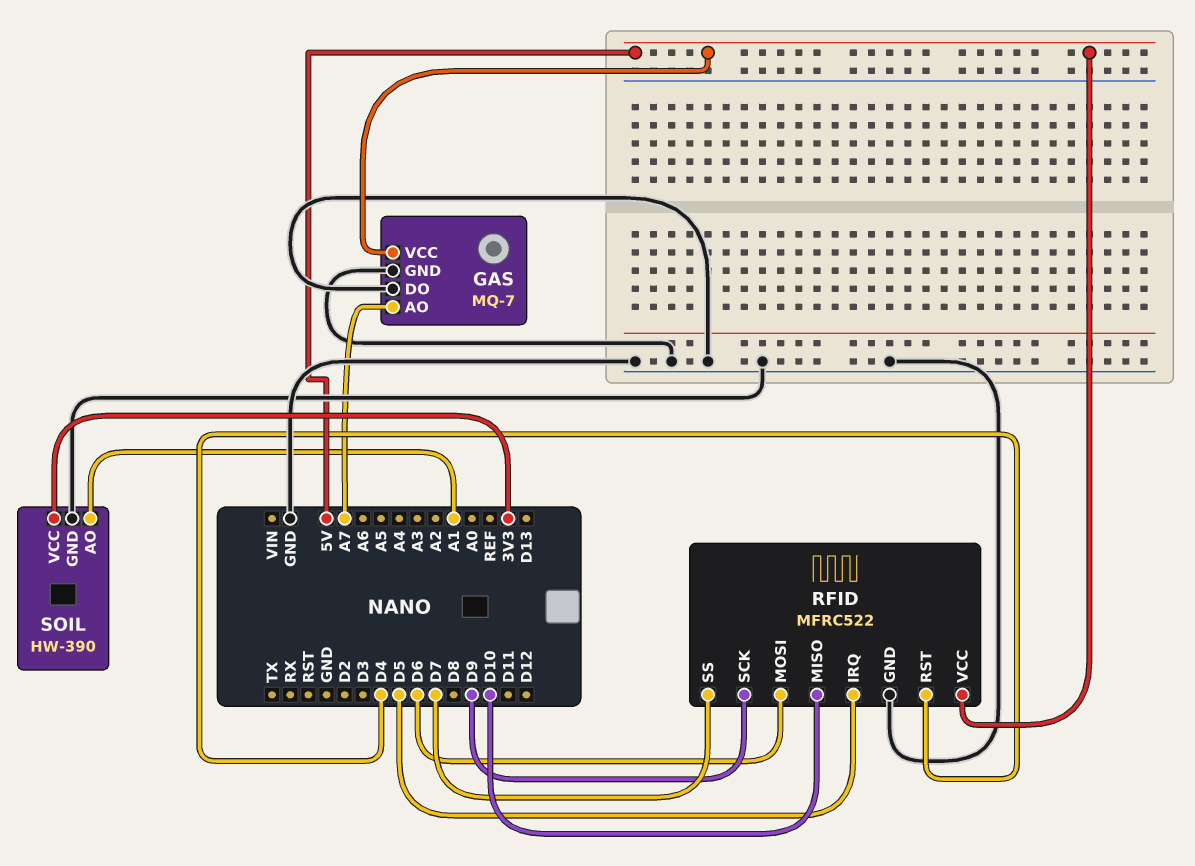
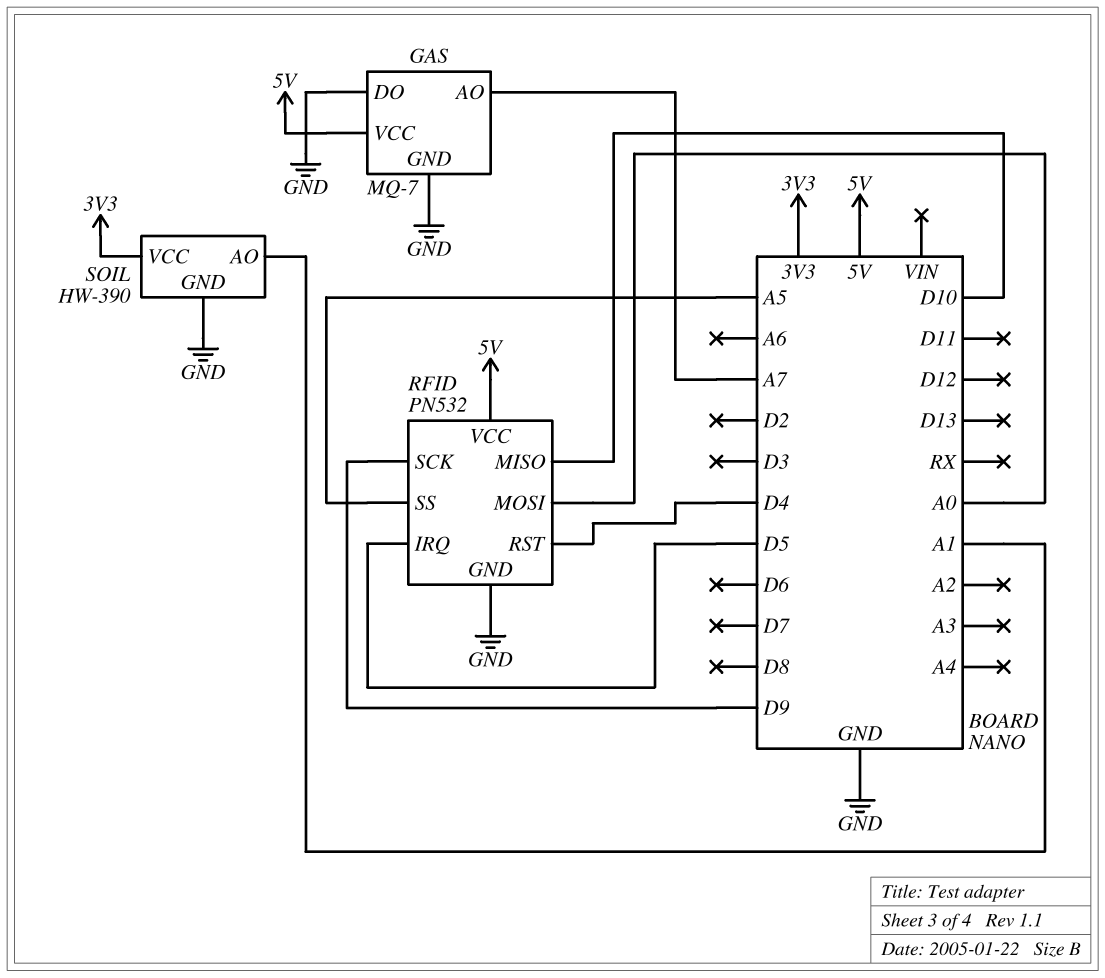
RFID: MFRC522 -> PN532
RFID pin MOSI: D6 -> A0
RFID pin SS: D7 -> A5

